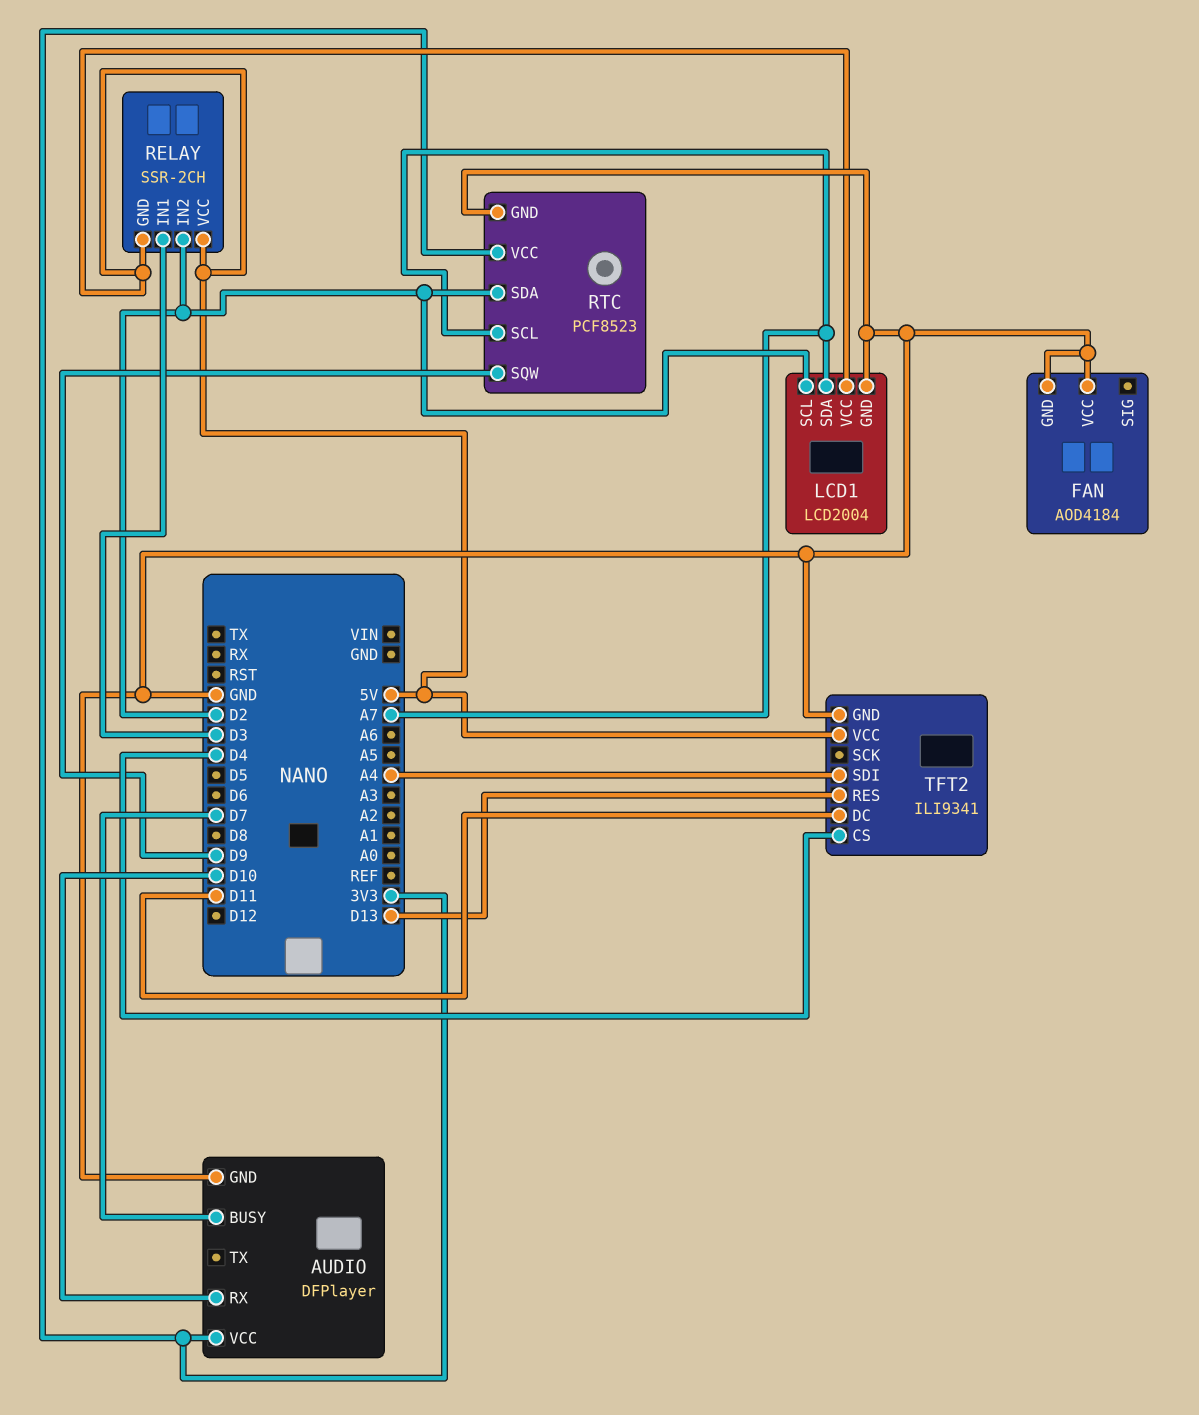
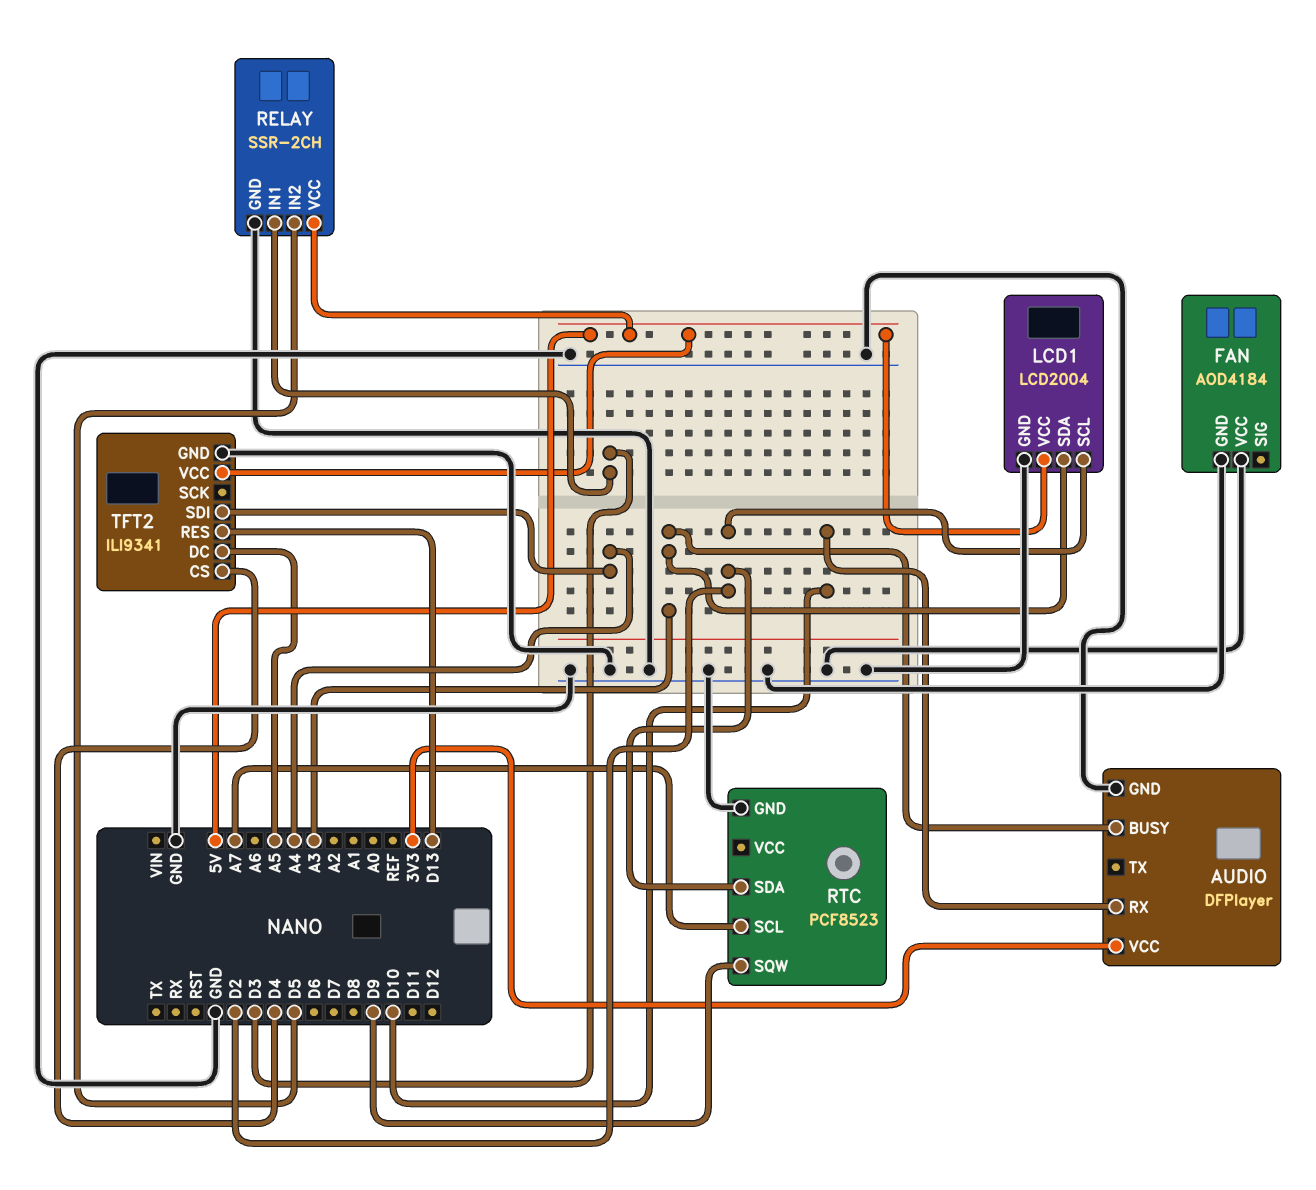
AUDIO pin BUSY: D7 -> A3
LCD1 pin SDA: A7 -> A3
RELAY pin GND: 5V -> GND
RELAY pin IN2: D2 -> D5
RTC pin VCC: 3V3 -> none
TFT2 pin DC: D11 -> A5

